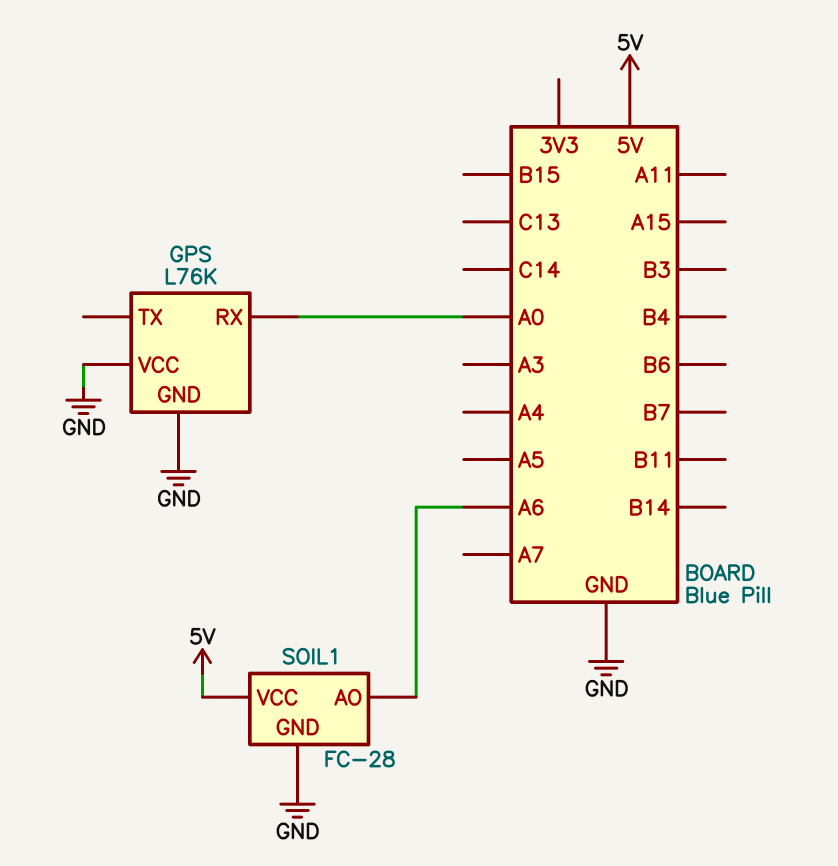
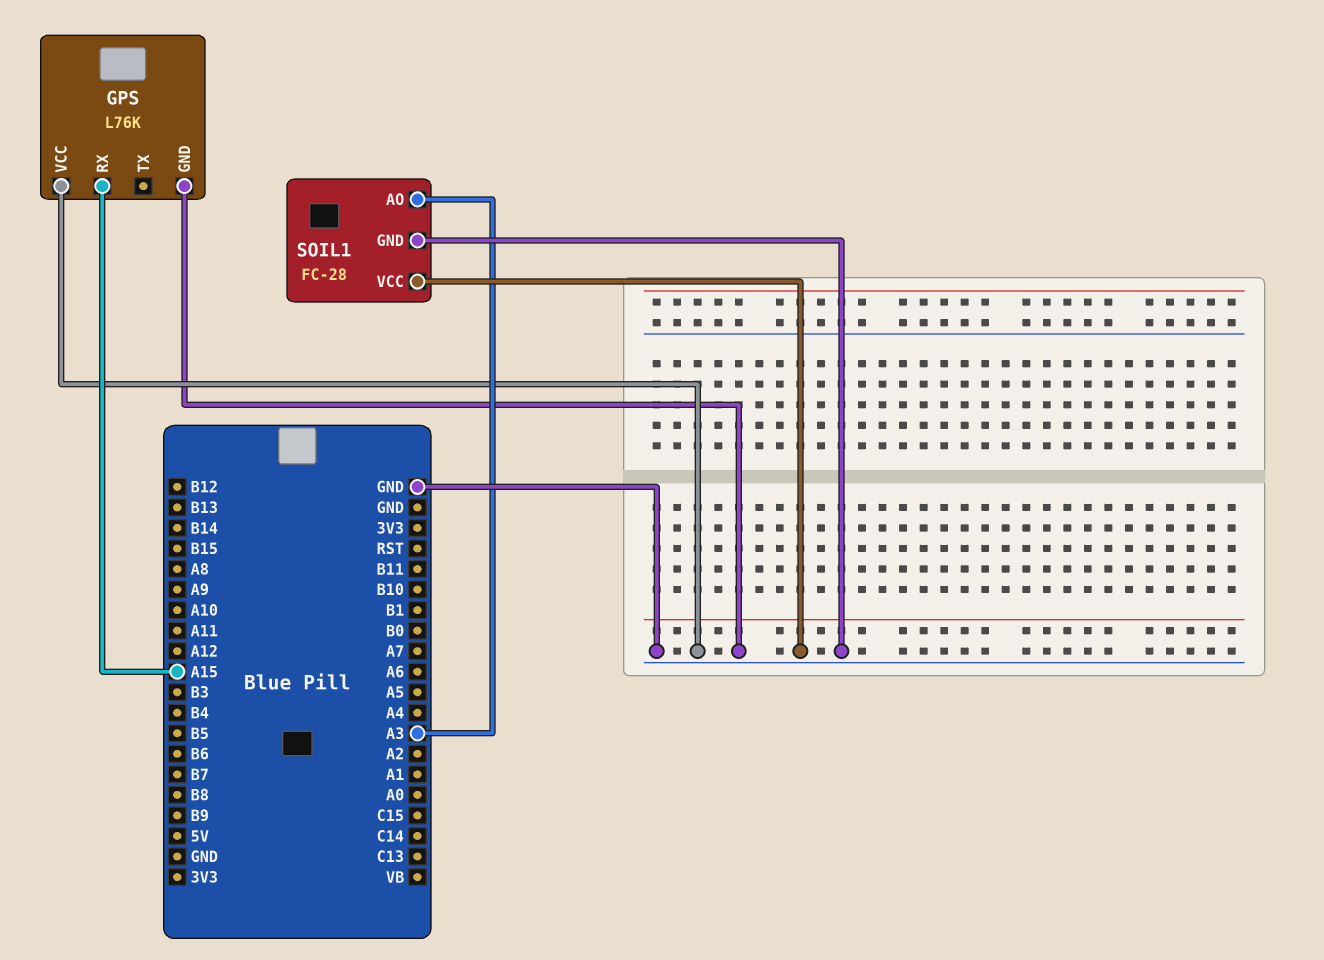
GPS pin RX: A0 -> A15
SOIL1 pin AO: A6 -> A3
SOIL1 pin VCC: 5V -> GND

